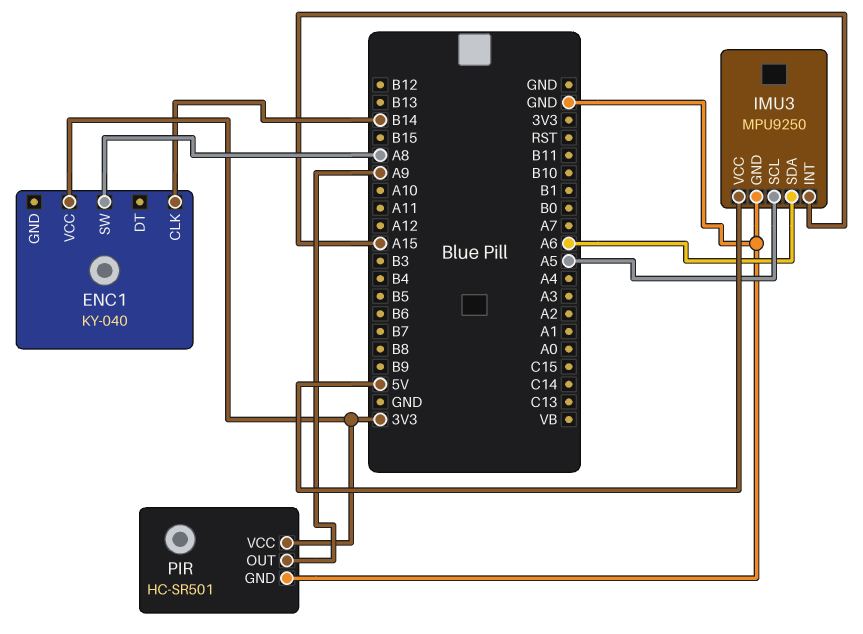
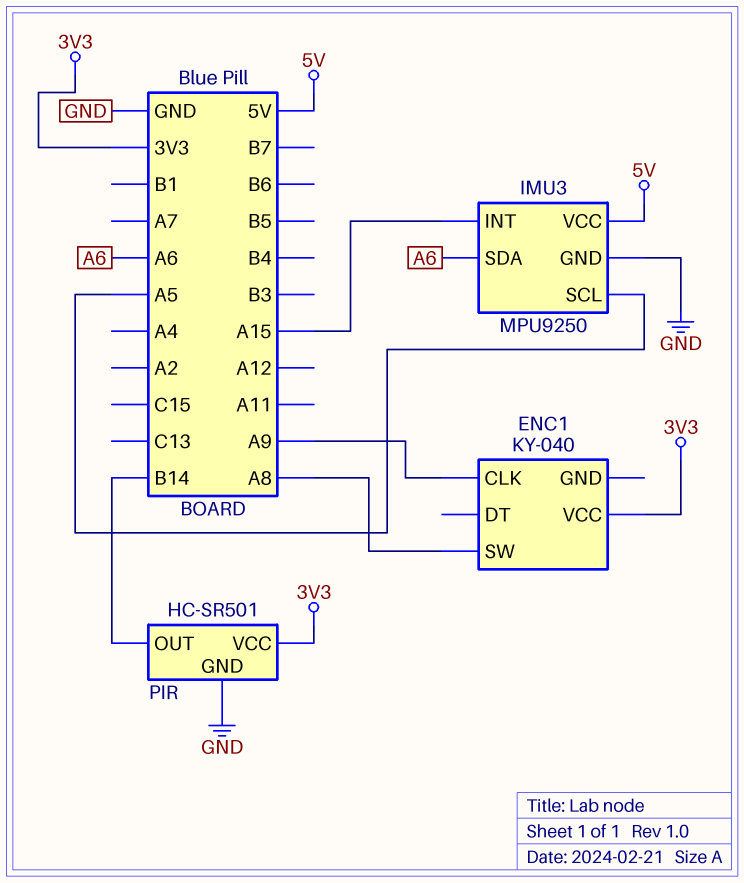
ENC1 pin CLK: B14 -> A9
PIR pin OUT: A9 -> B14

